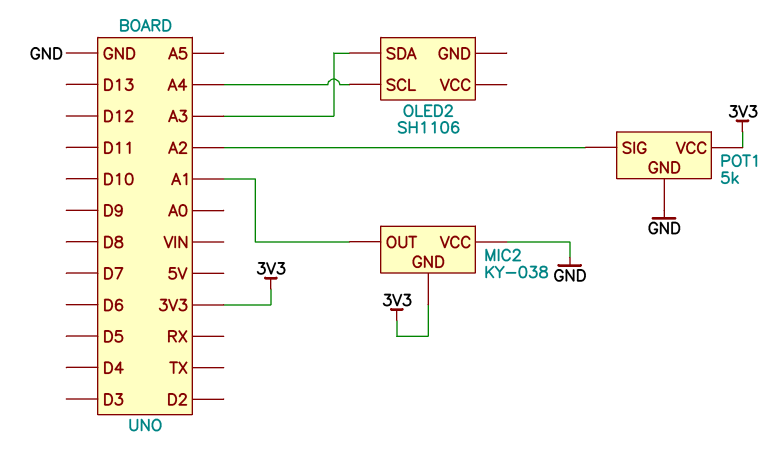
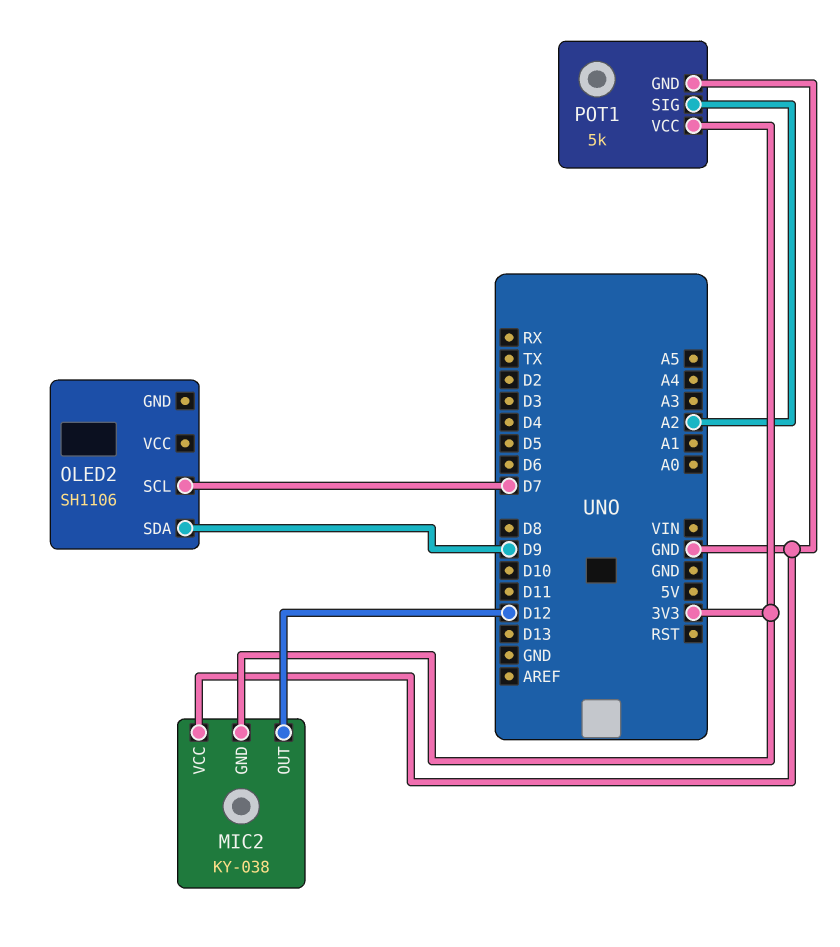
MIC2 pin OUT: A1 -> D12
OLED2 pin SCL: A4 -> D7
OLED2 pin SDA: A3 -> D9

